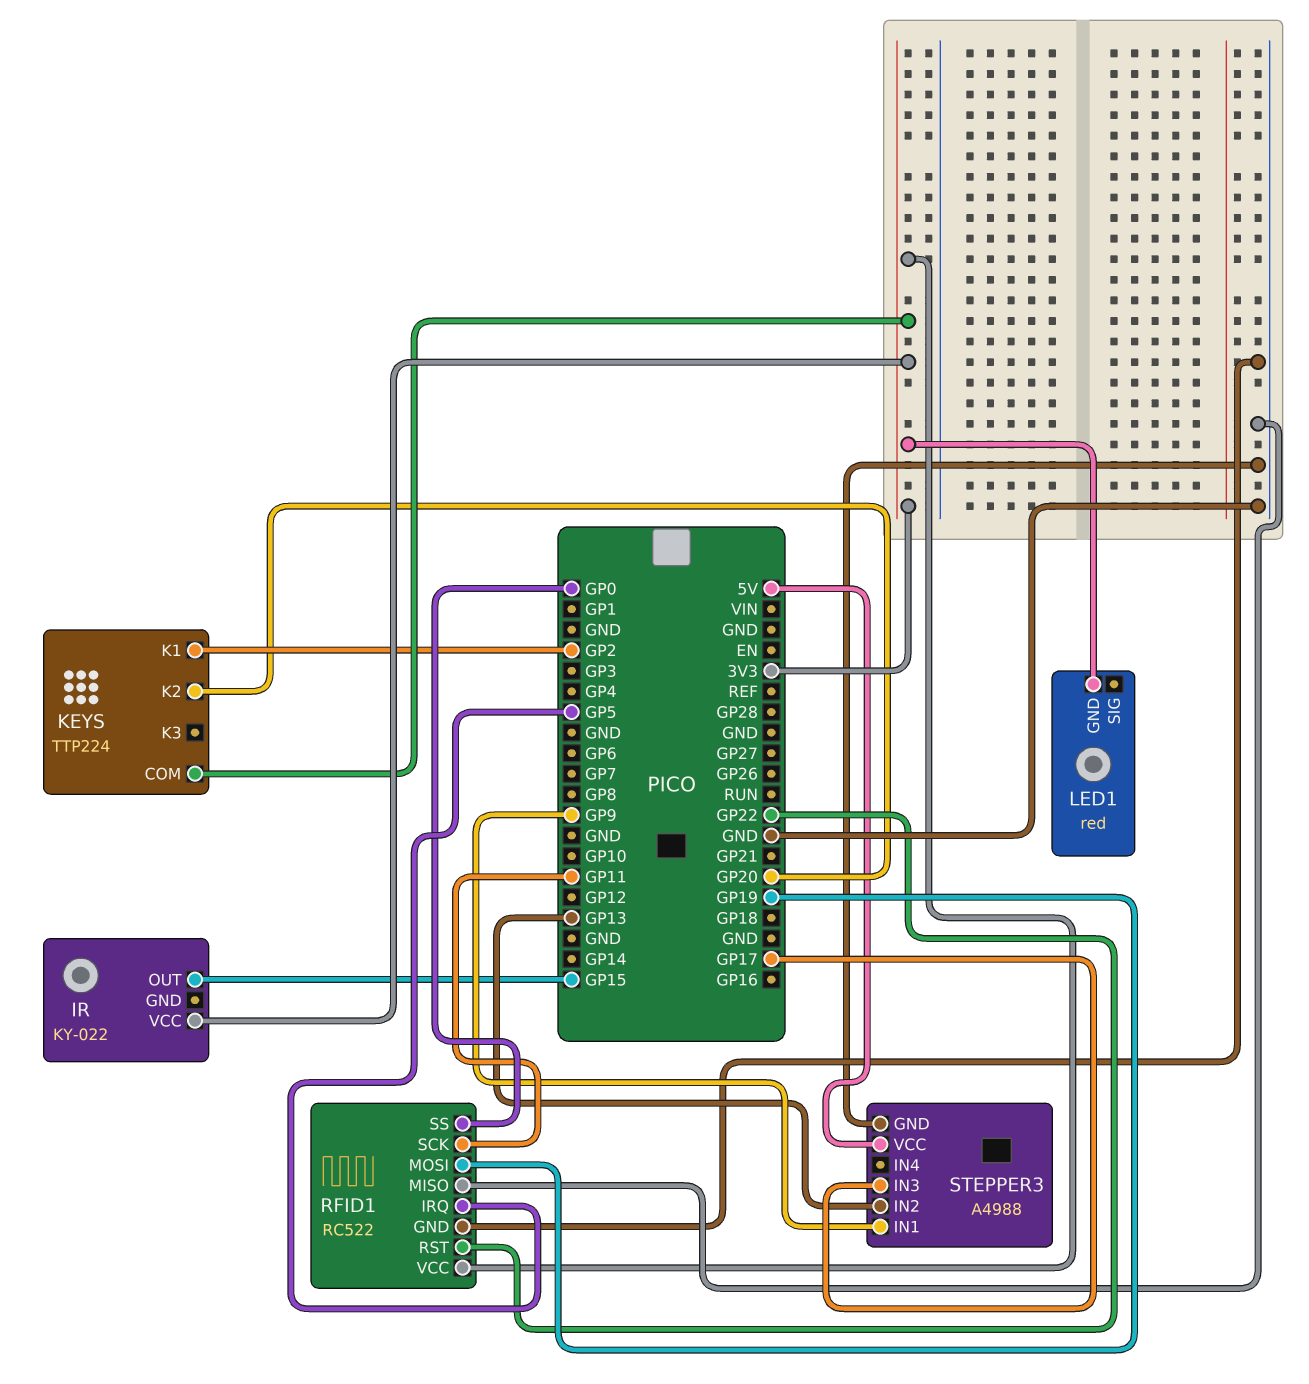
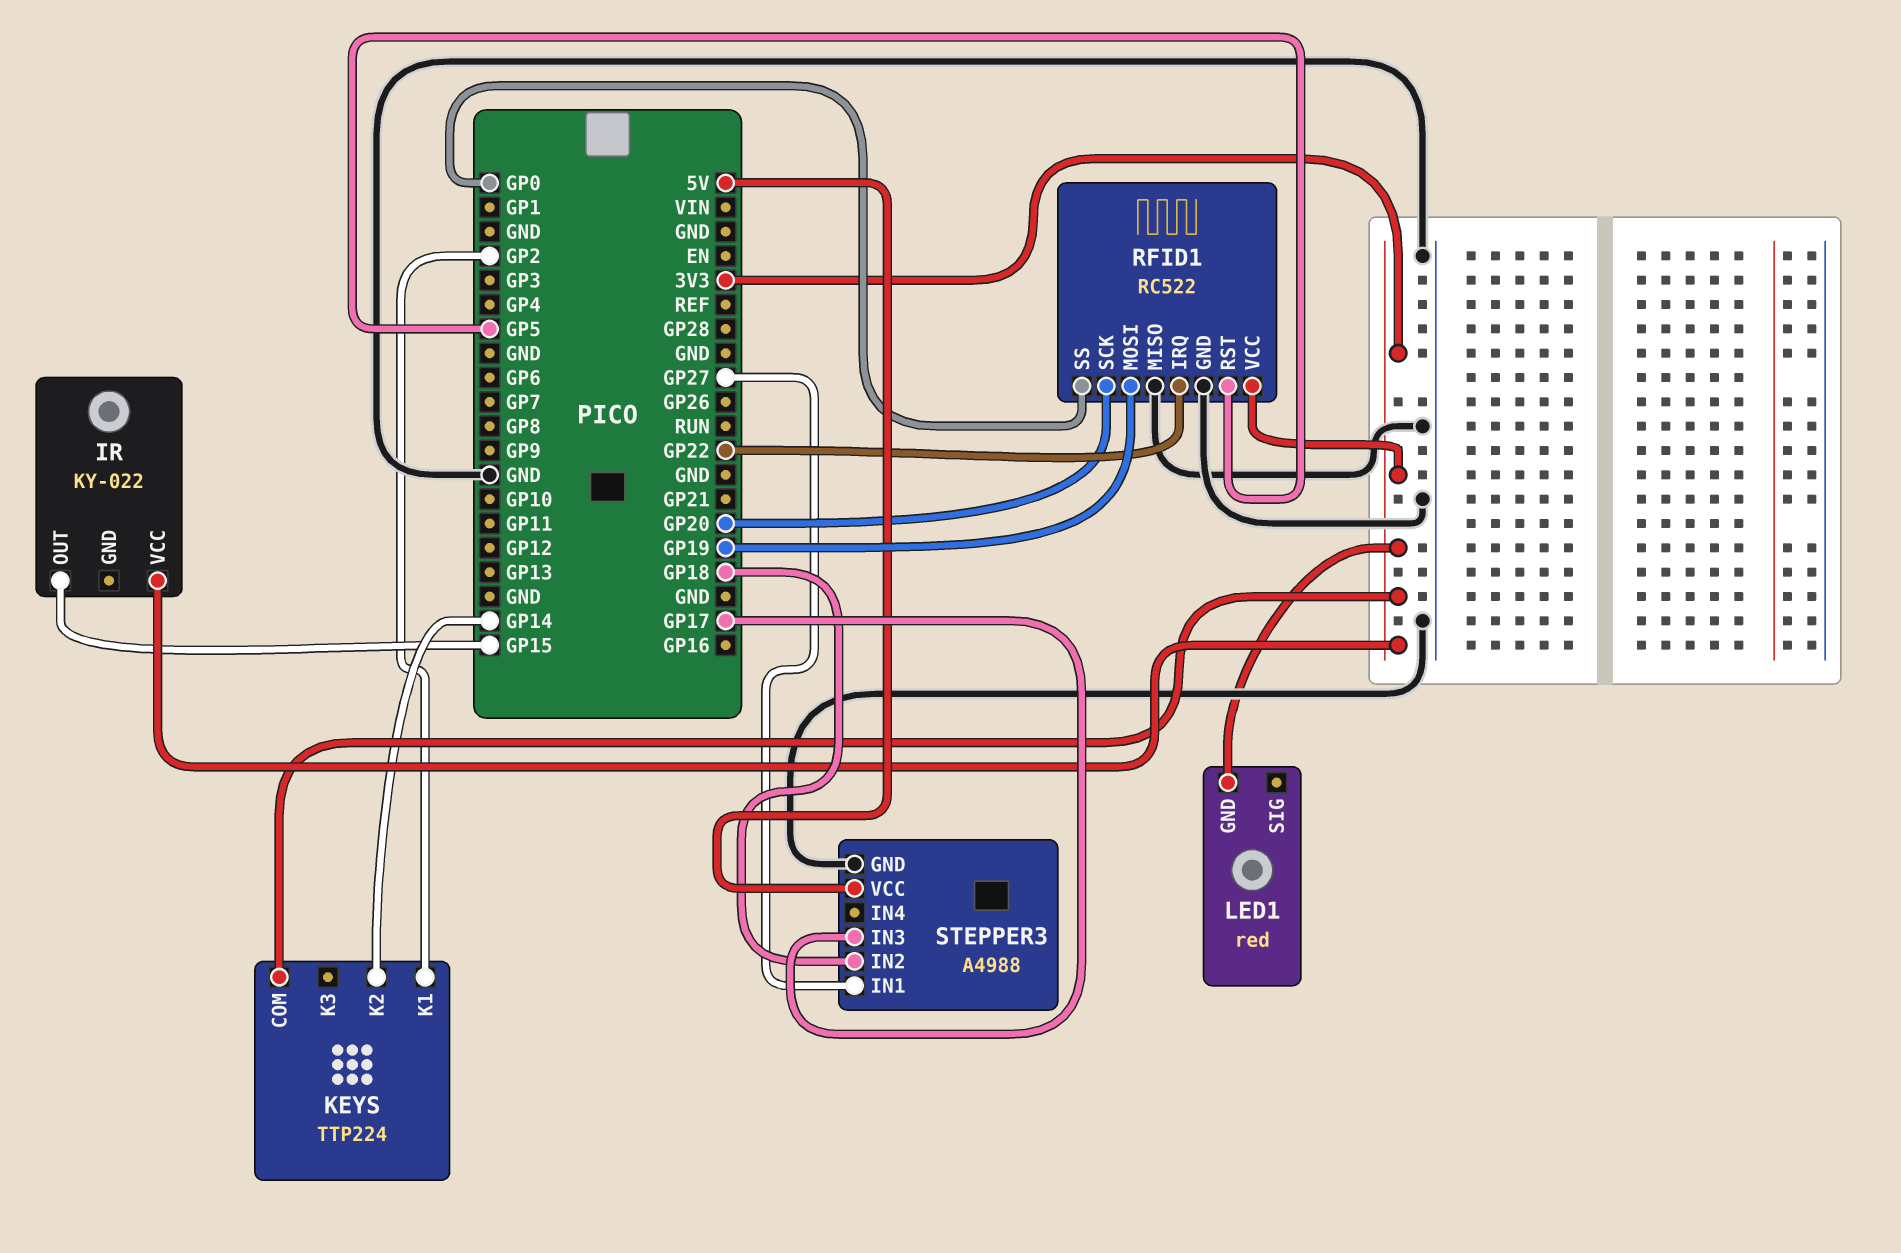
KEYS pin K2: GP20 -> GP14
RFID1 pin IRQ: GP5 -> GP22
RFID1 pin RST: GP22 -> GP5
RFID1 pin SCK: GP11 -> GP20
STEPPER3 pin IN1: GP9 -> GP27
STEPPER3 pin IN2: GP13 -> GP18

